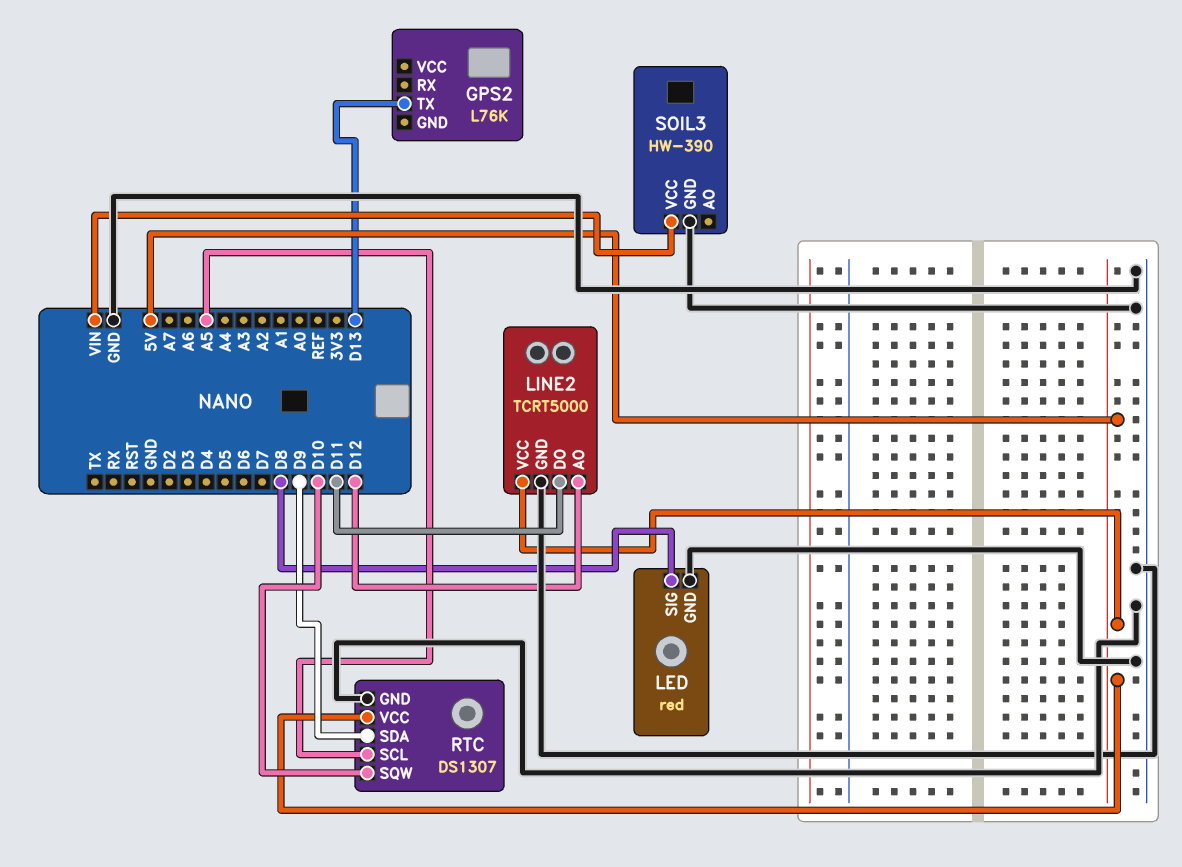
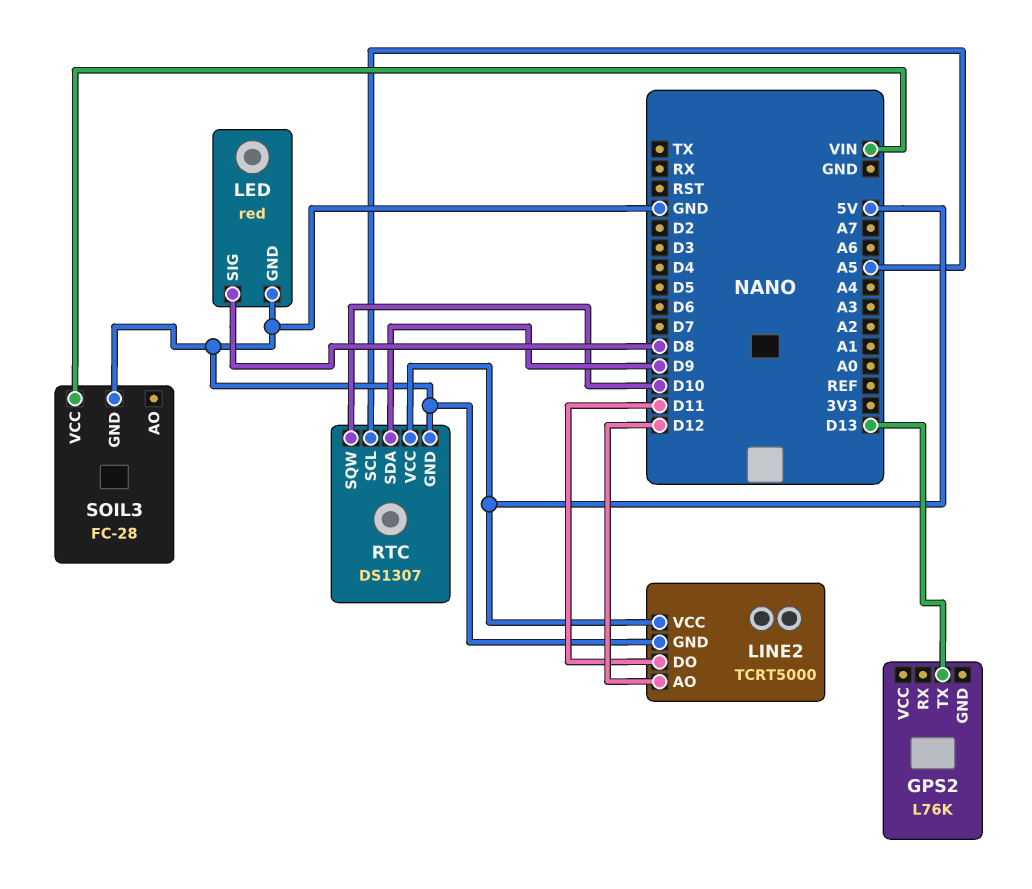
SOIL3: HW-390 -> FC-28

